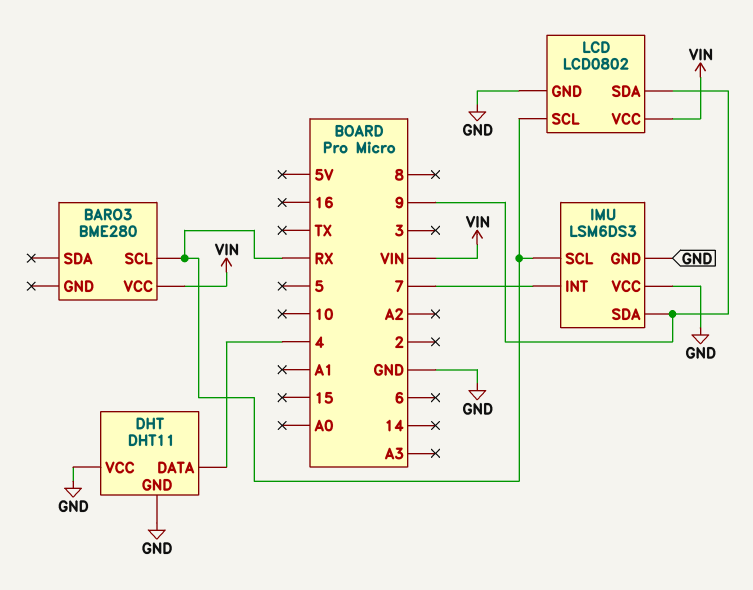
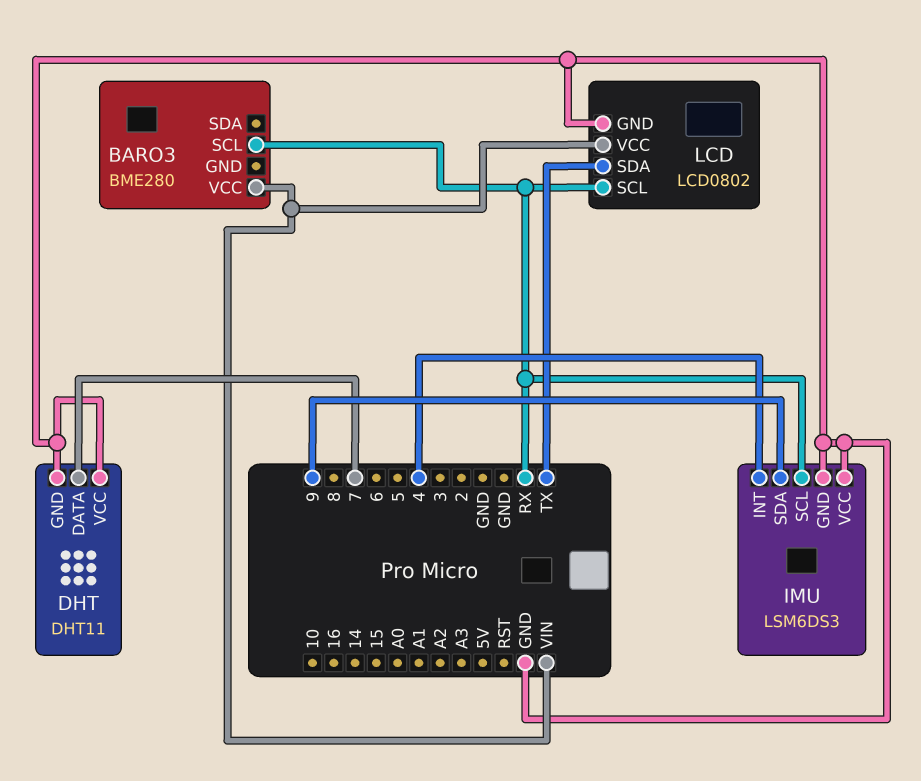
DHT pin DATA: 4 -> 7
IMU pin INT: 7 -> 4
LCD pin SDA: 9 -> TX

